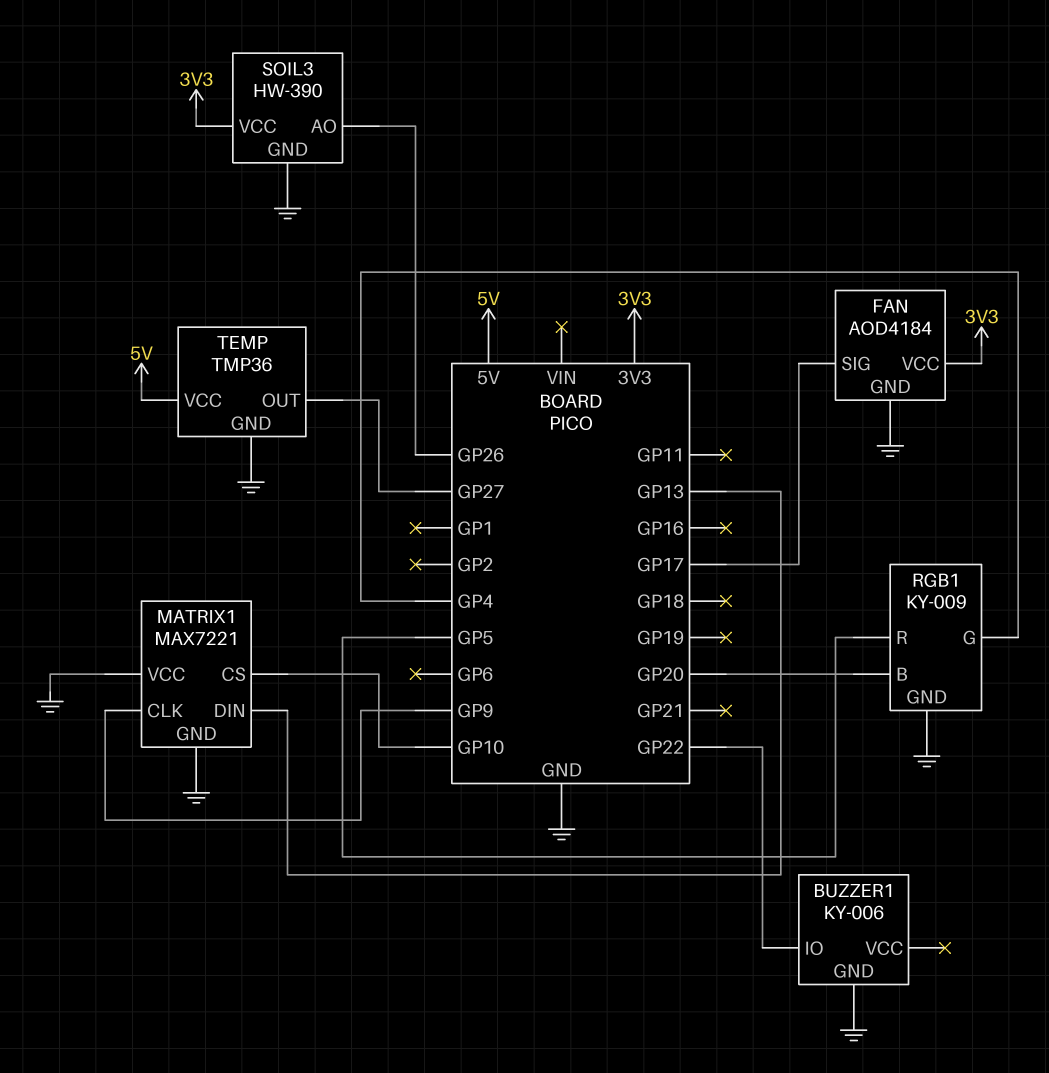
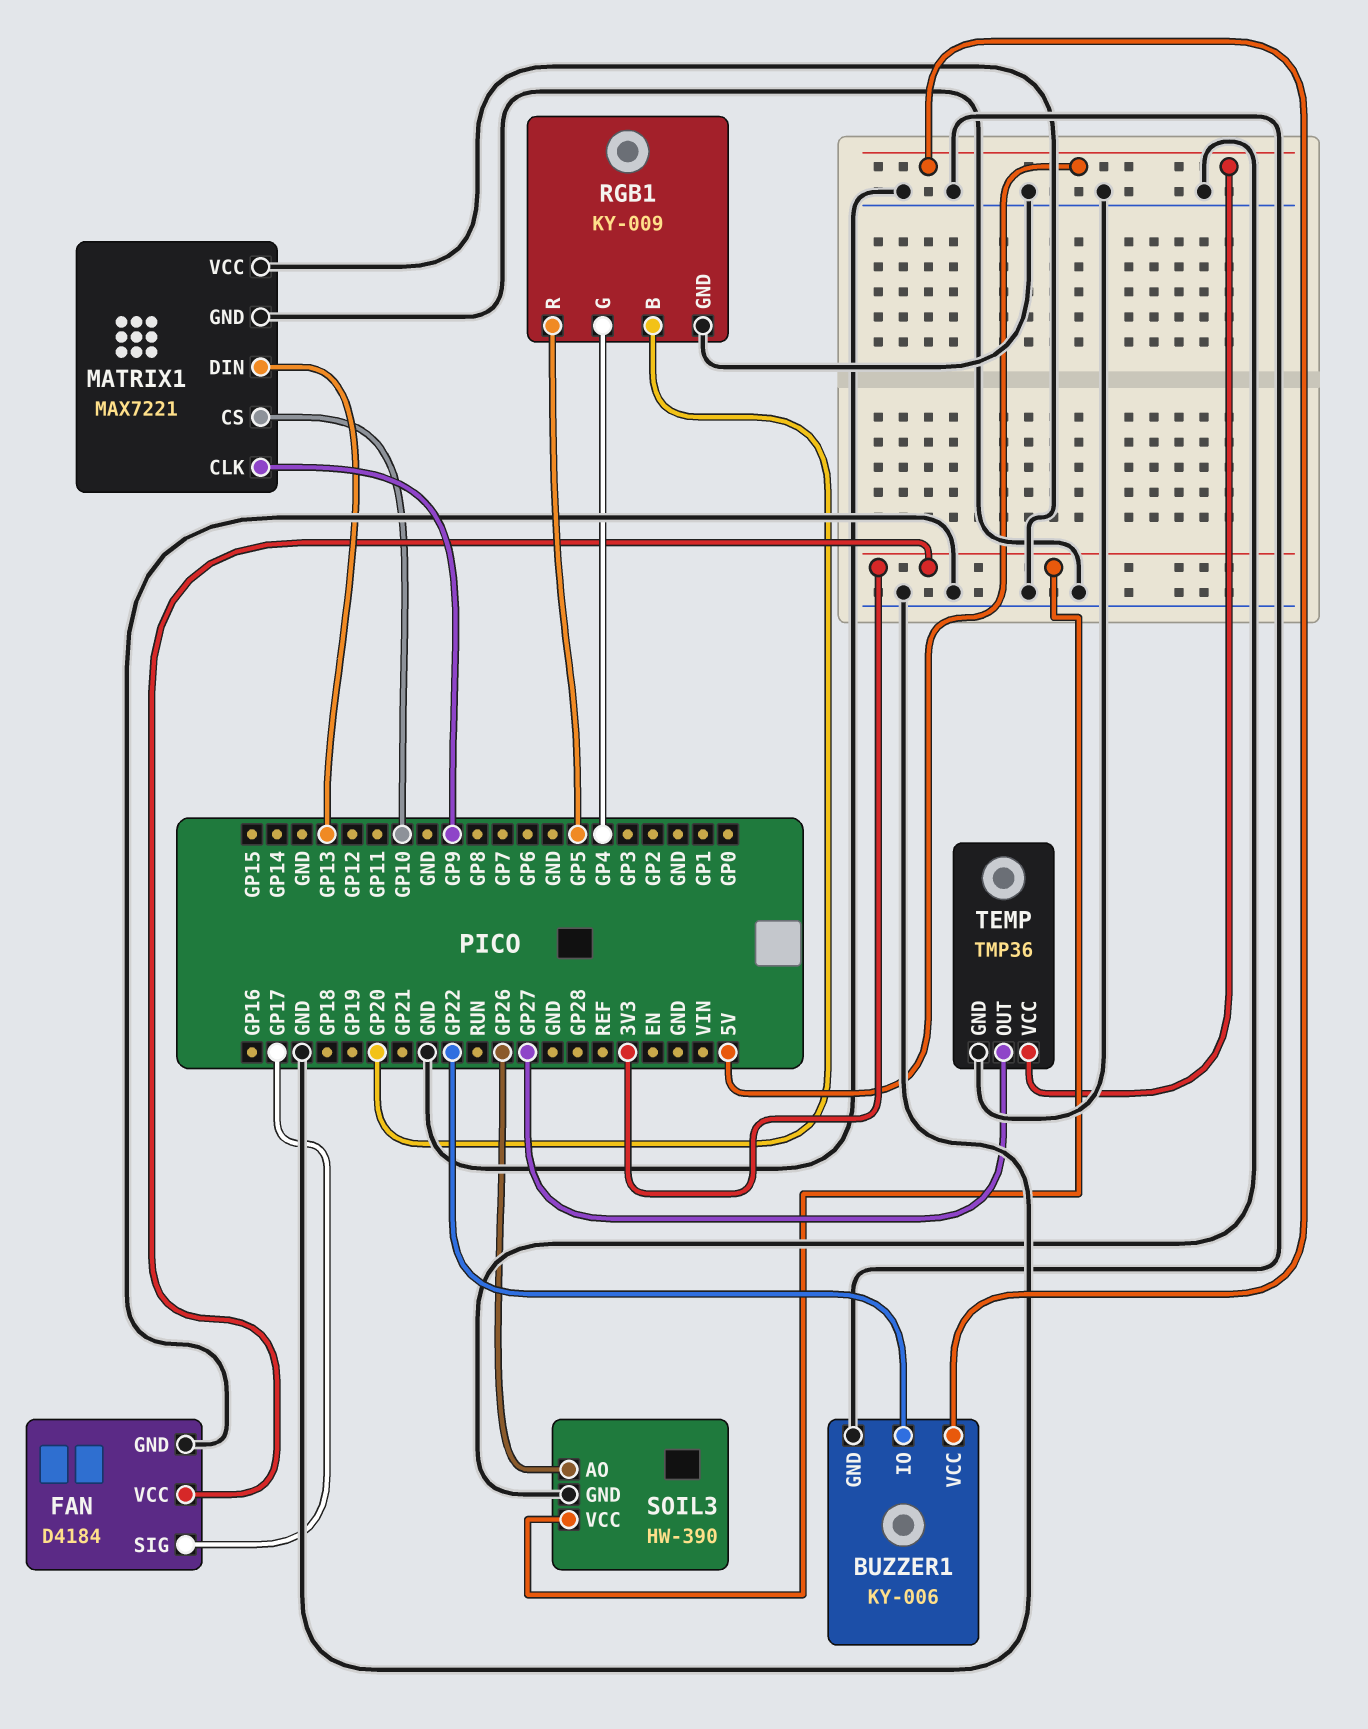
BUZZER1 pin VCC: none -> 5V
FAN: AOD4184 -> D4184

